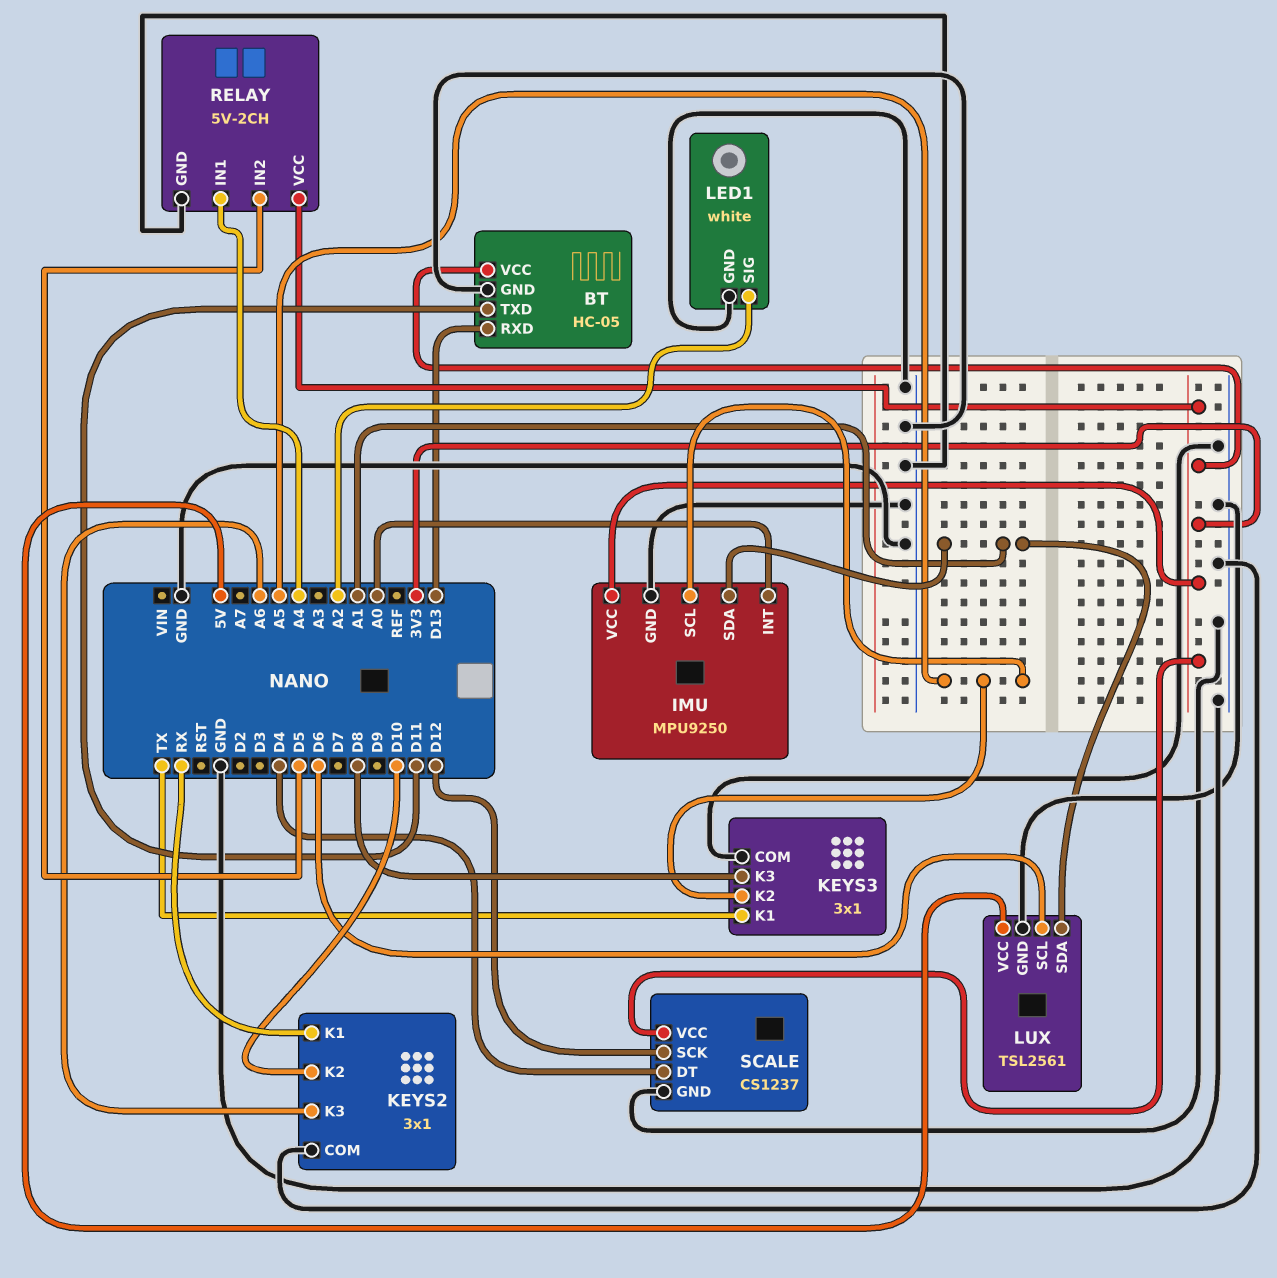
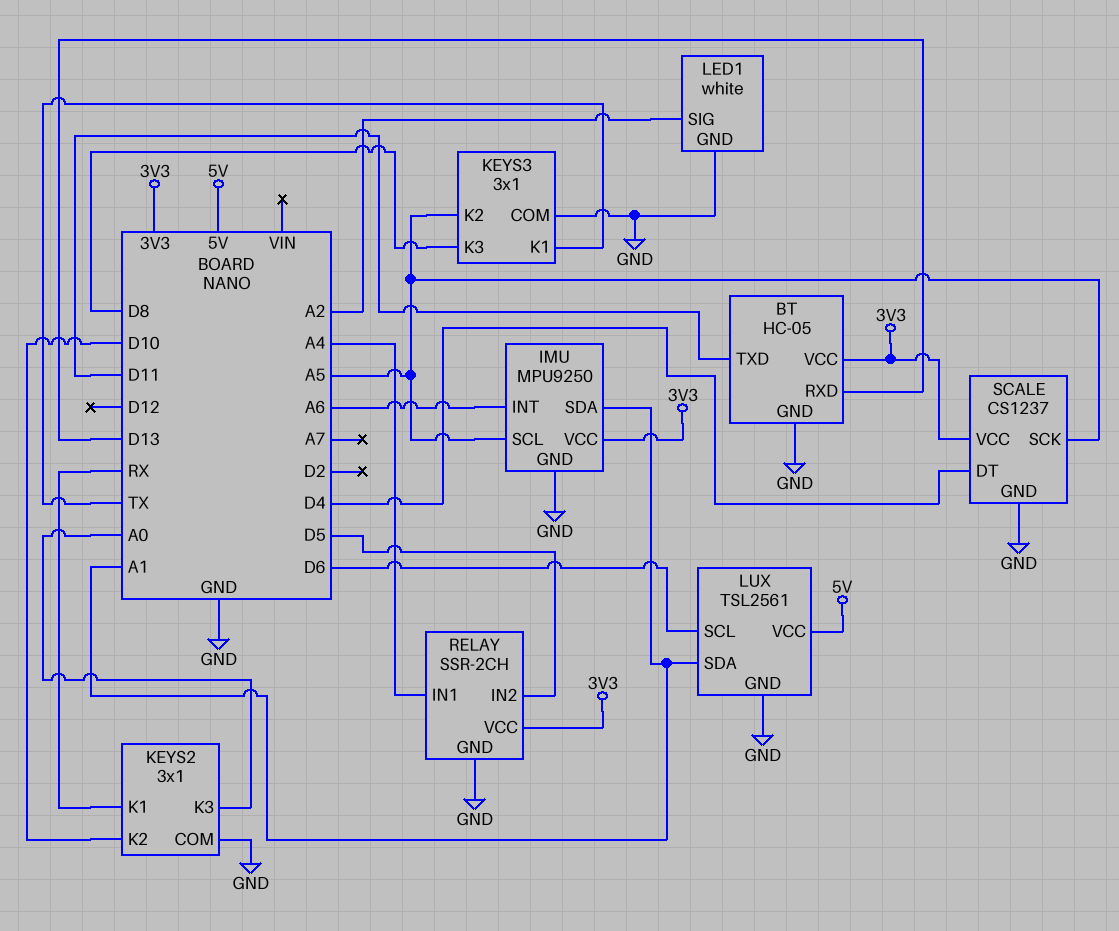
IMU pin INT: A0 -> A6
KEYS2 pin K3: A6 -> A0
RELAY: 5V-2CH -> SSR-2CH
SCALE pin SCK: D12 -> A5

